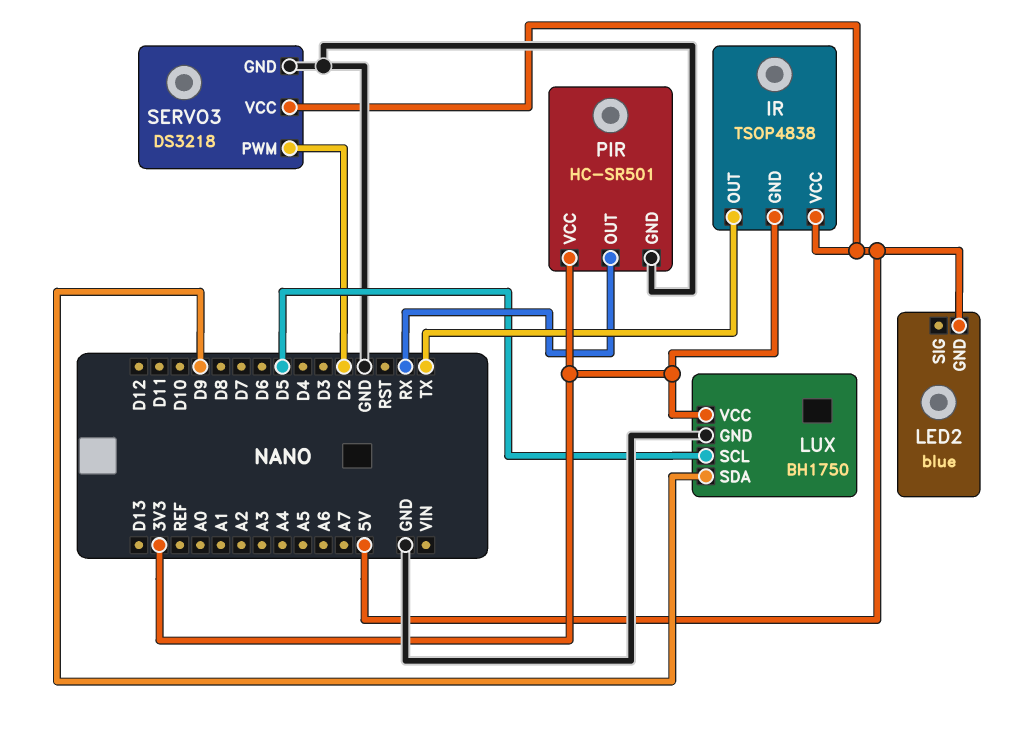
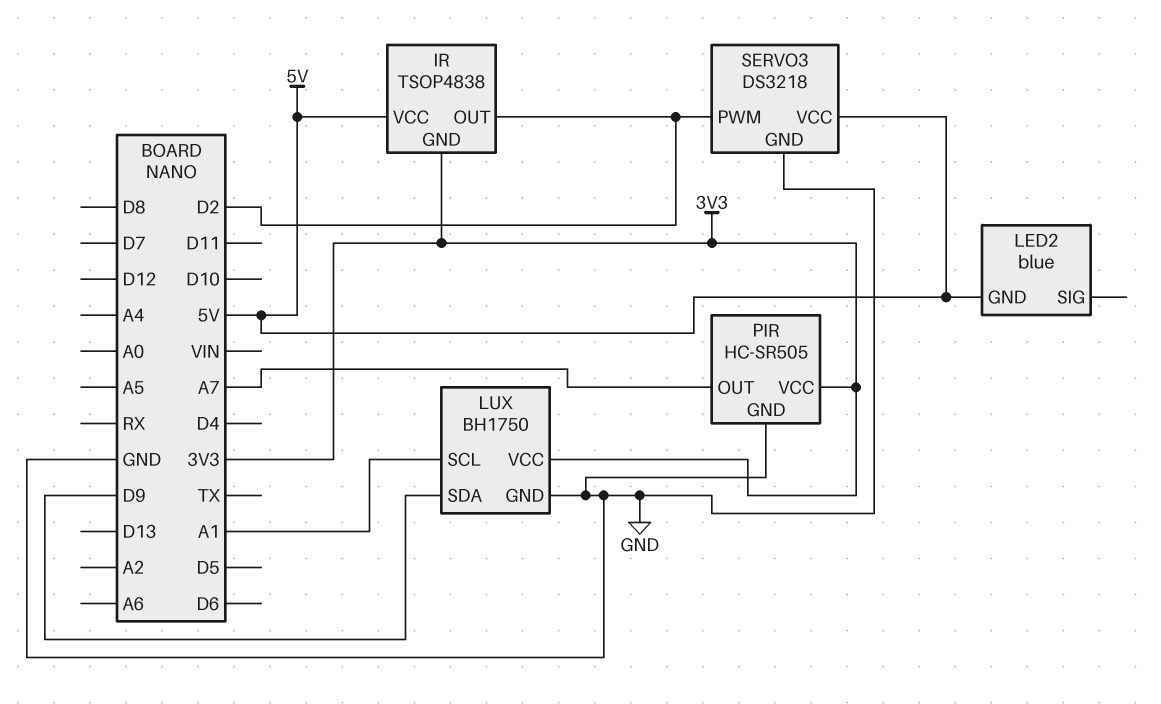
IR pin OUT: TX -> D2
LUX pin SCL: D5 -> A1
PIR: HC-SR501 -> HC-SR505
PIR pin OUT: RX -> A7

